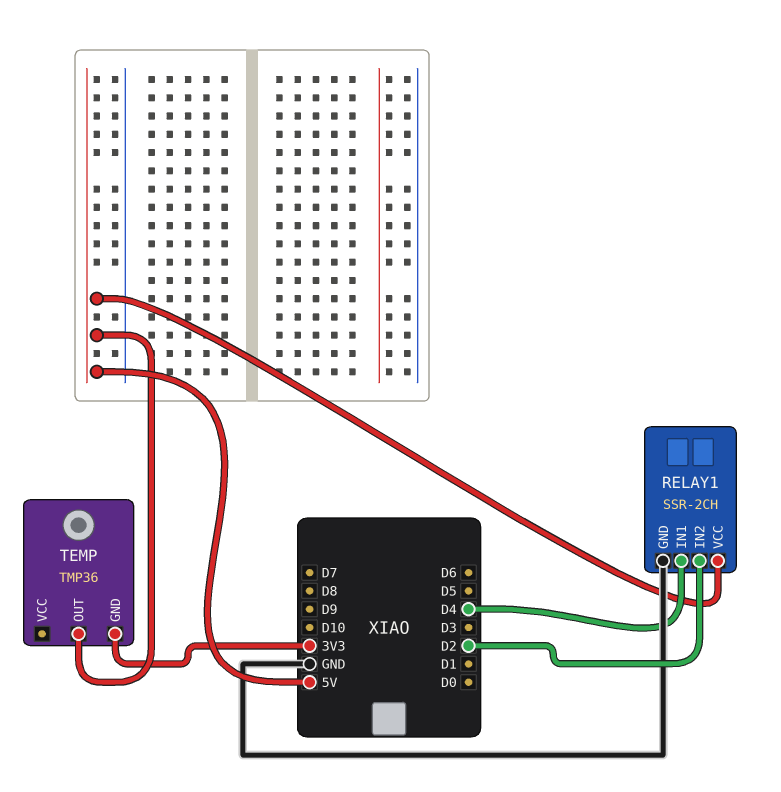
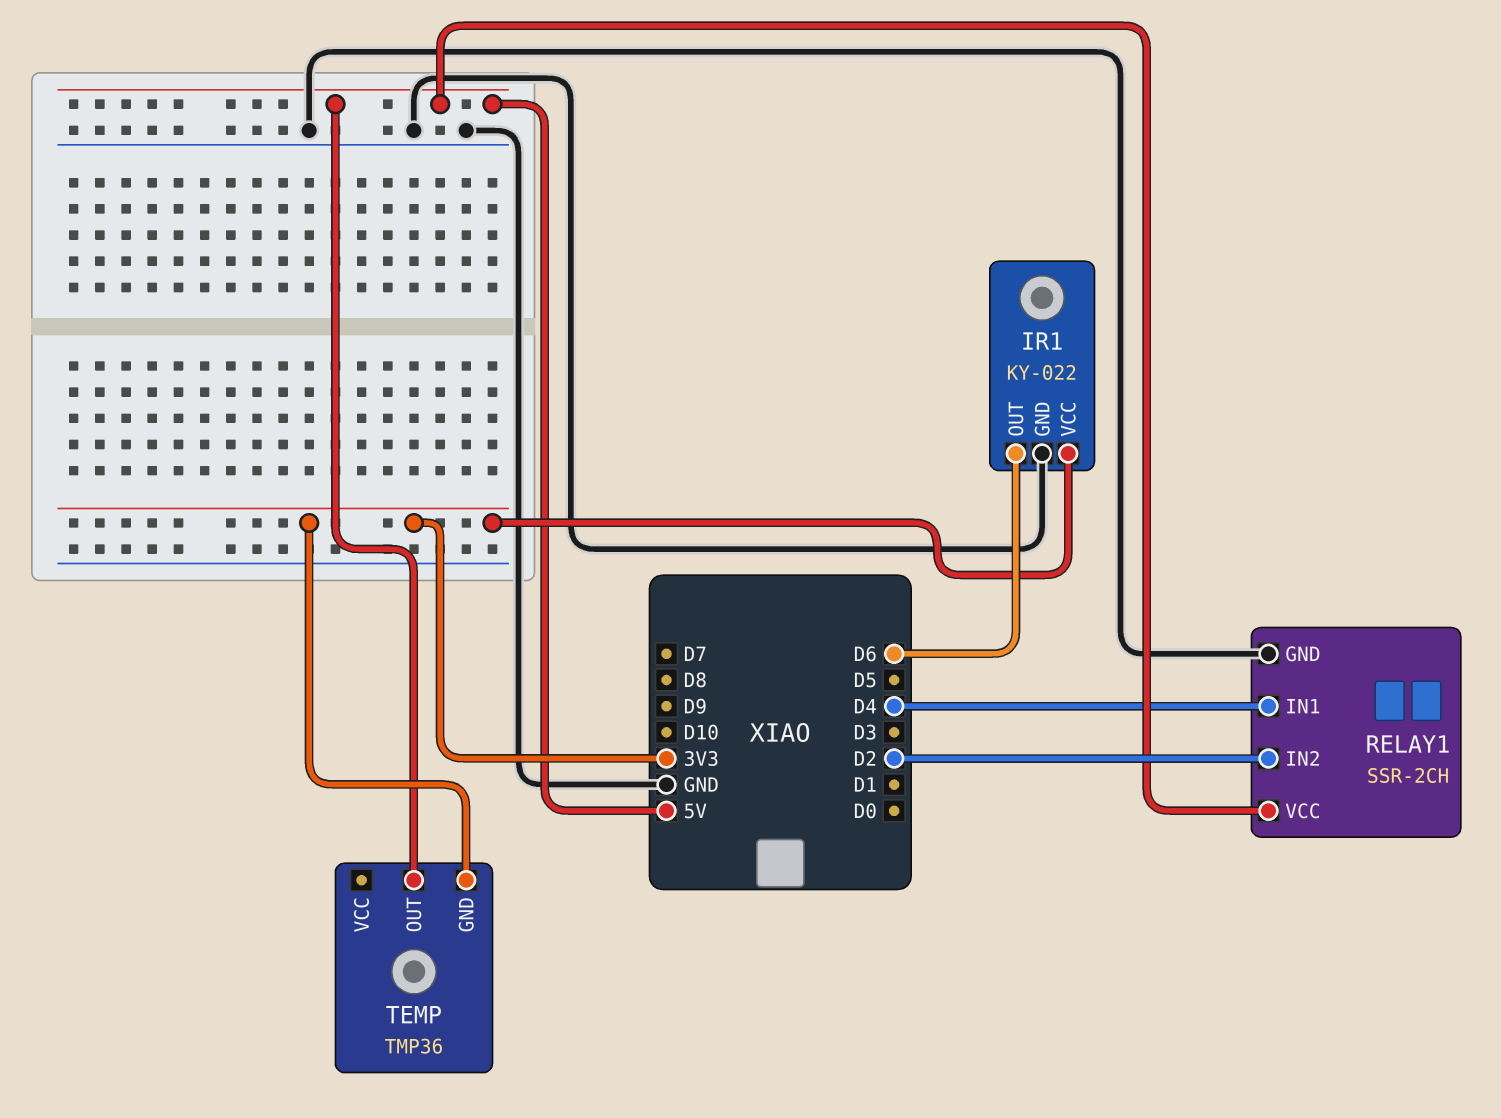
IR1: none -> KY-022
IR1 pin GND: none -> GND
IR1 pin OUT: none -> D6
IR1 pin VCC: none -> 3V3

